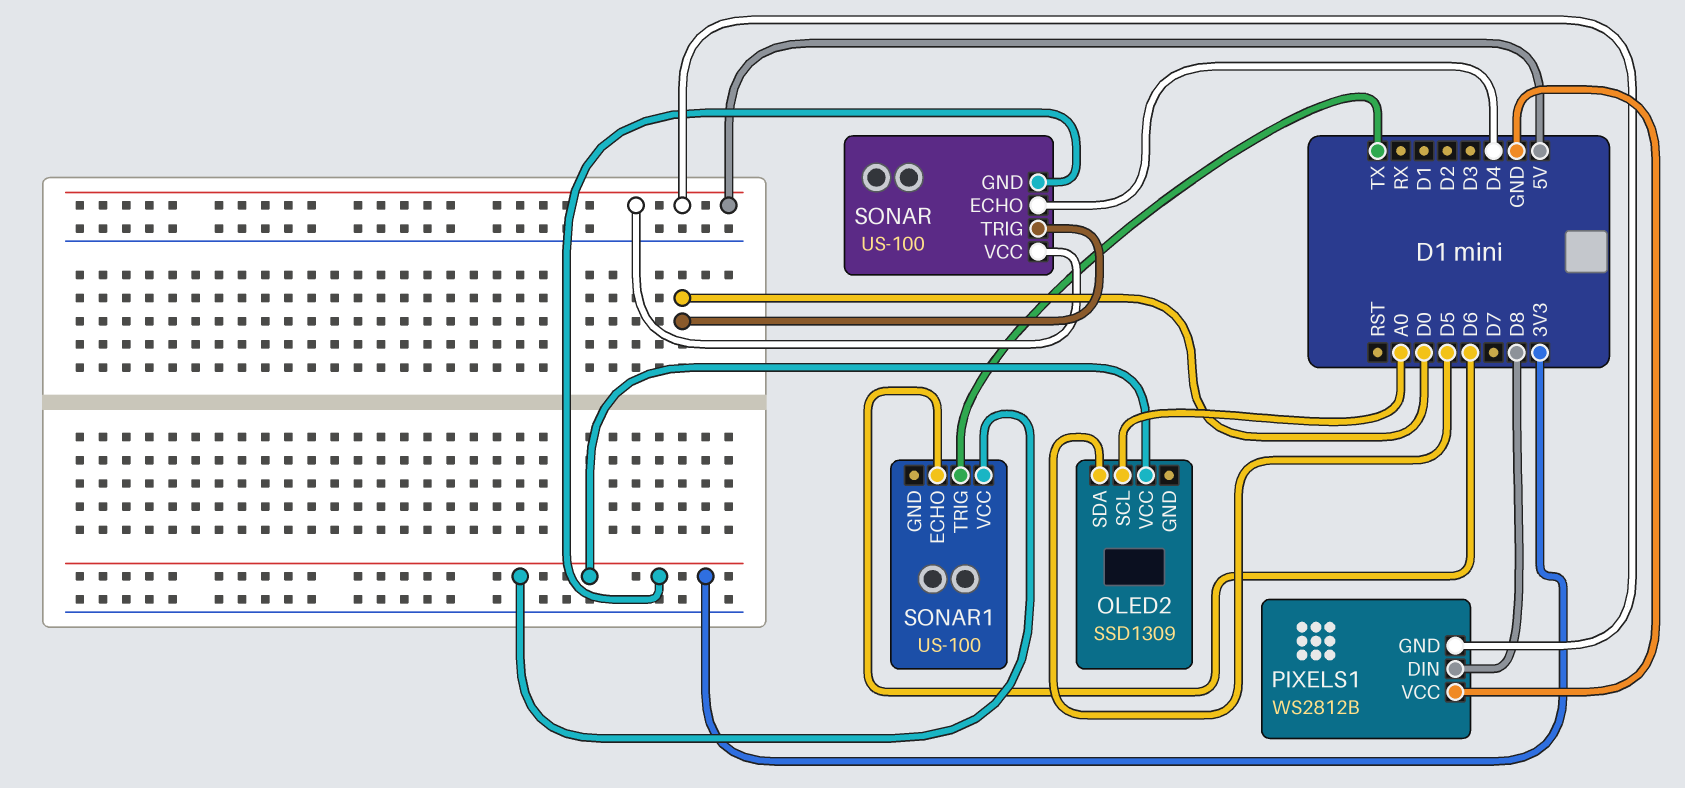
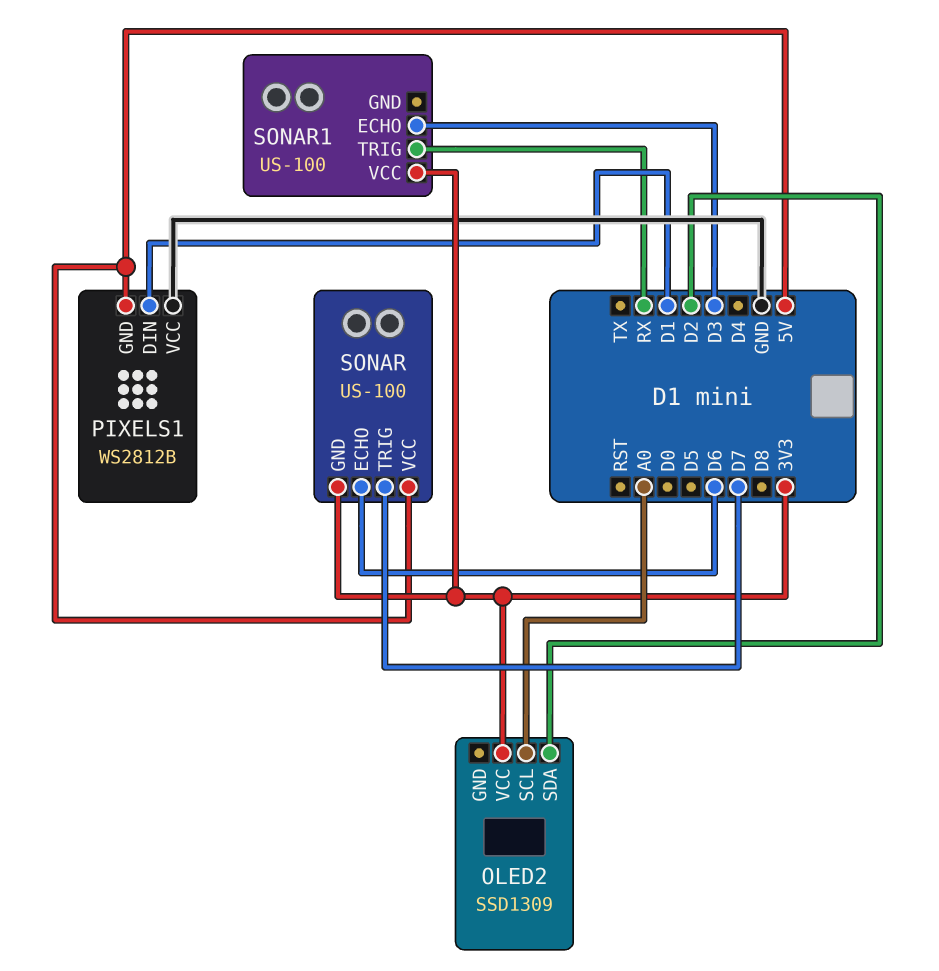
OLED2 pin SDA: D5 -> D2
PIXELS1 pin DIN: D8 -> D1
SONAR pin ECHO: D4 -> D6
SONAR pin TRIG: D0 -> D7
SONAR1 pin ECHO: D6 -> D3
SONAR1 pin TRIG: TX -> RX

